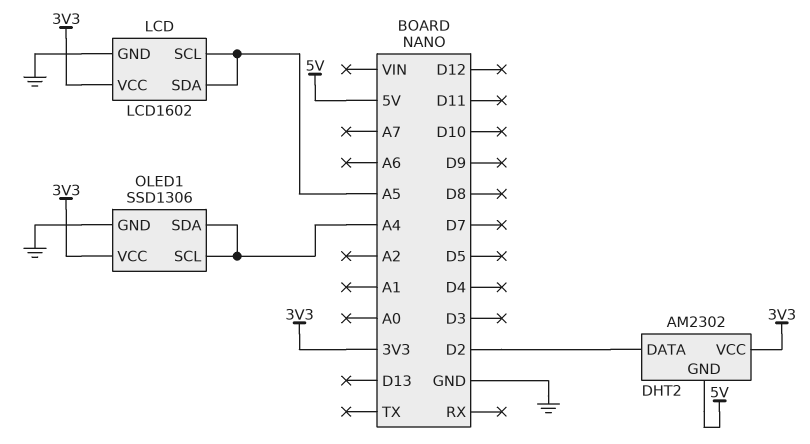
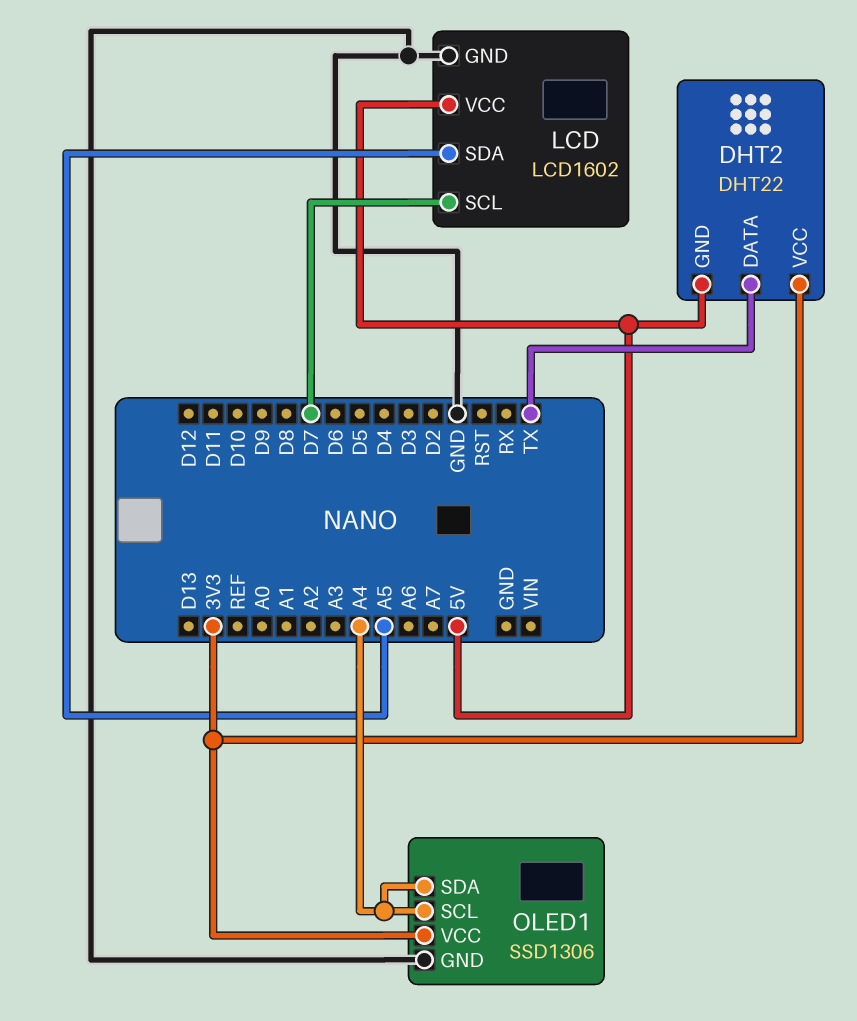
DHT2: AM2302 -> DHT22
DHT2 pin DATA: D2 -> TX
LCD pin SCL: A5 -> D7
LCD pin VCC: 3V3 -> 5V

